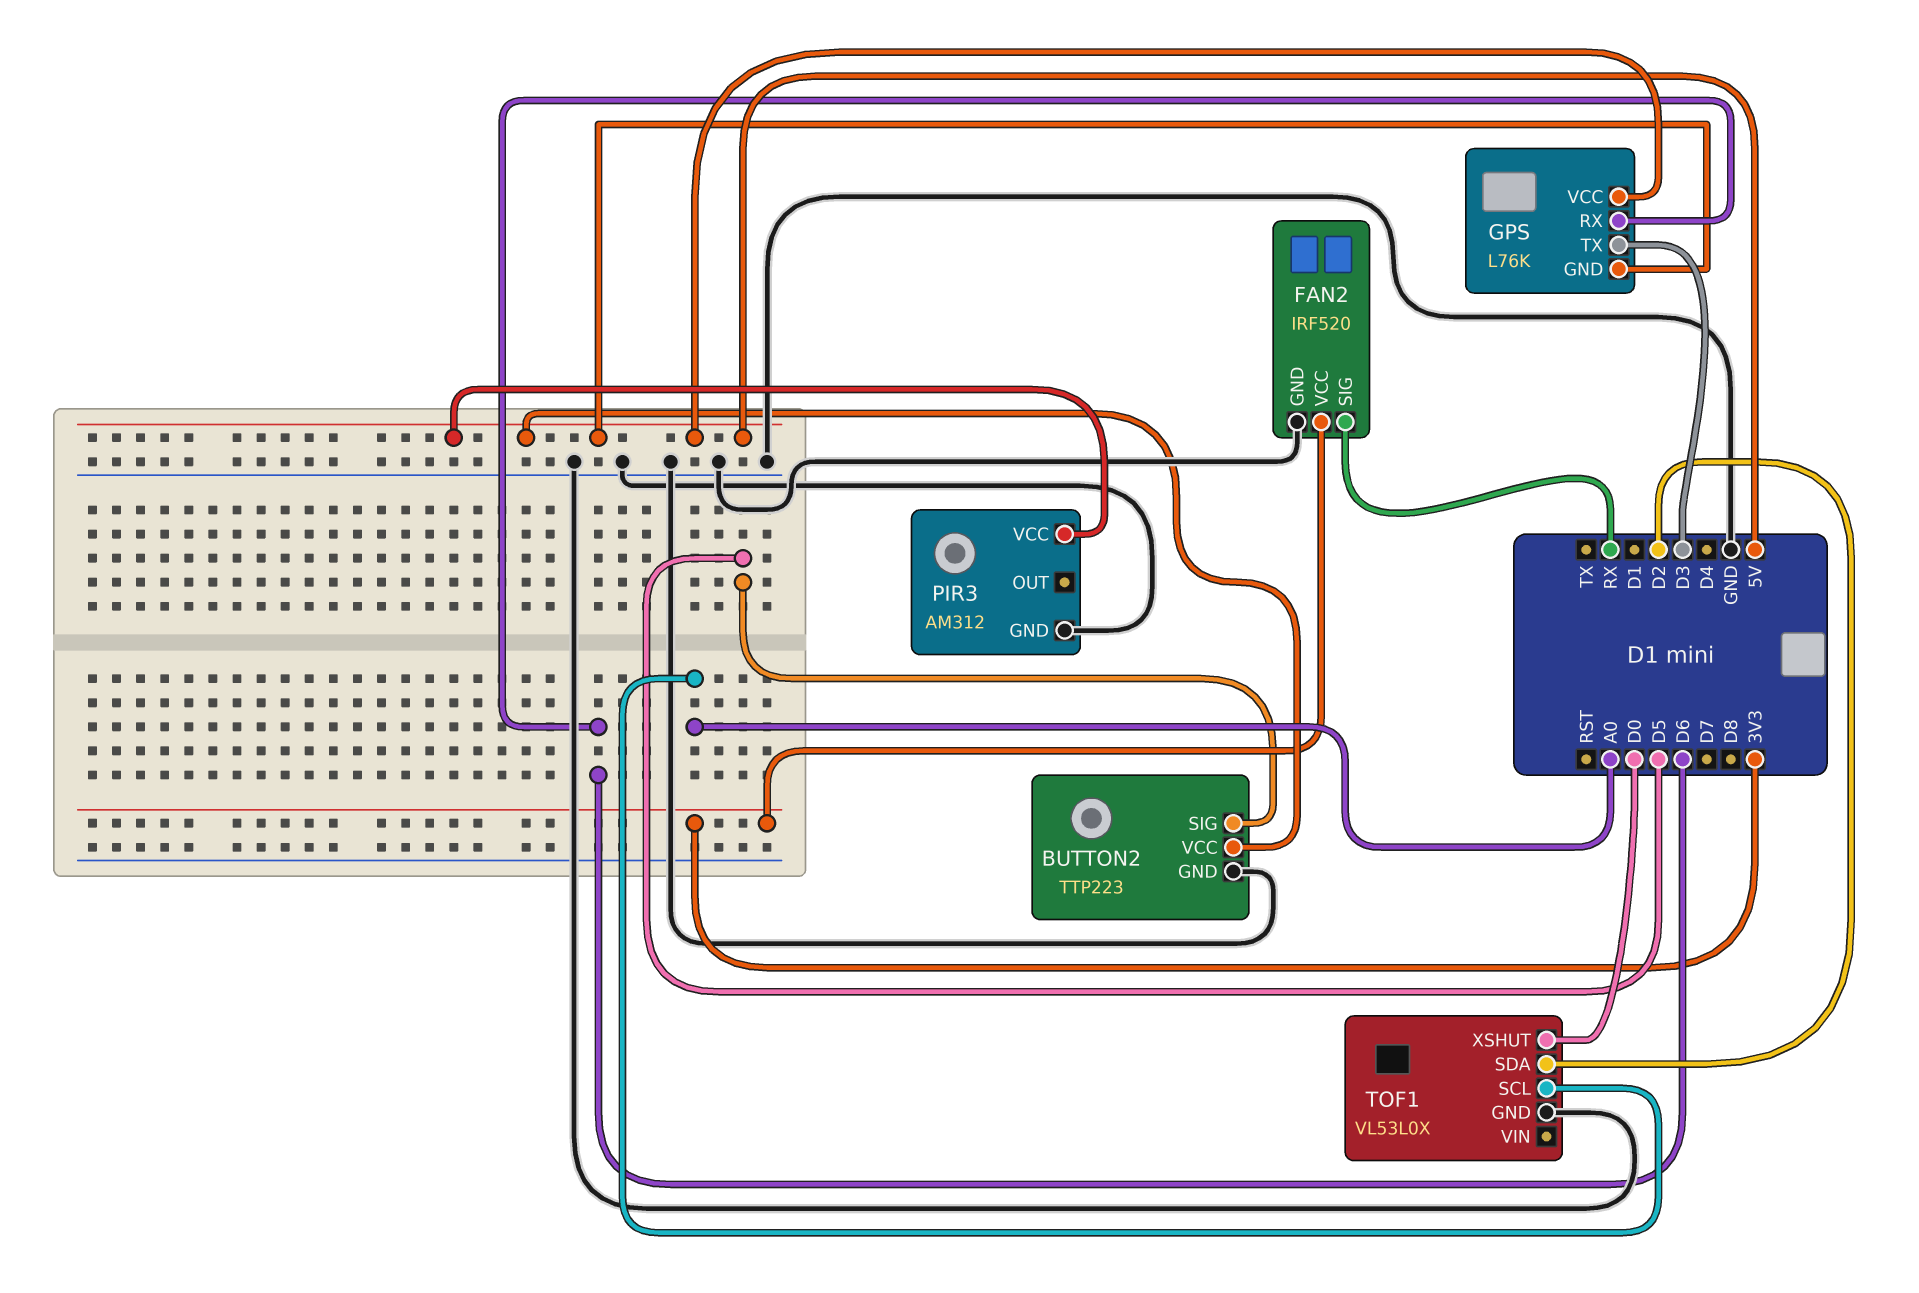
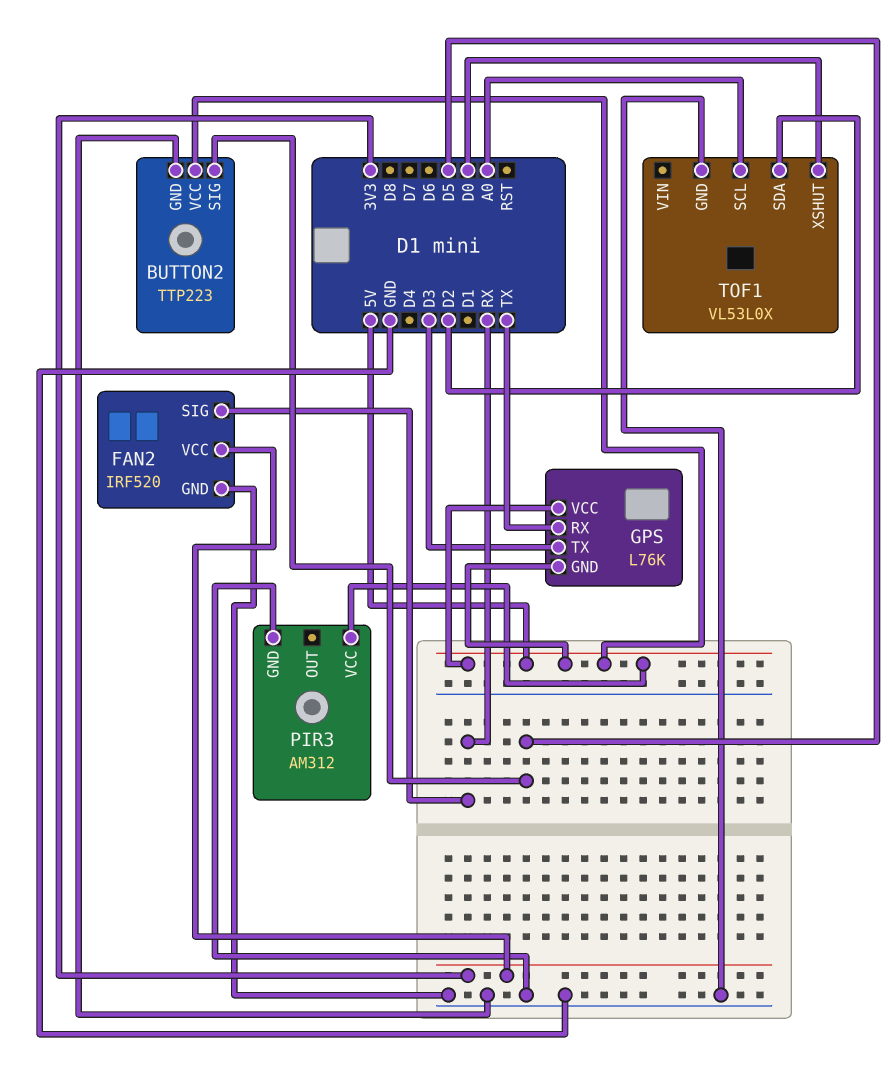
GPS pin RX: D6 -> TX

